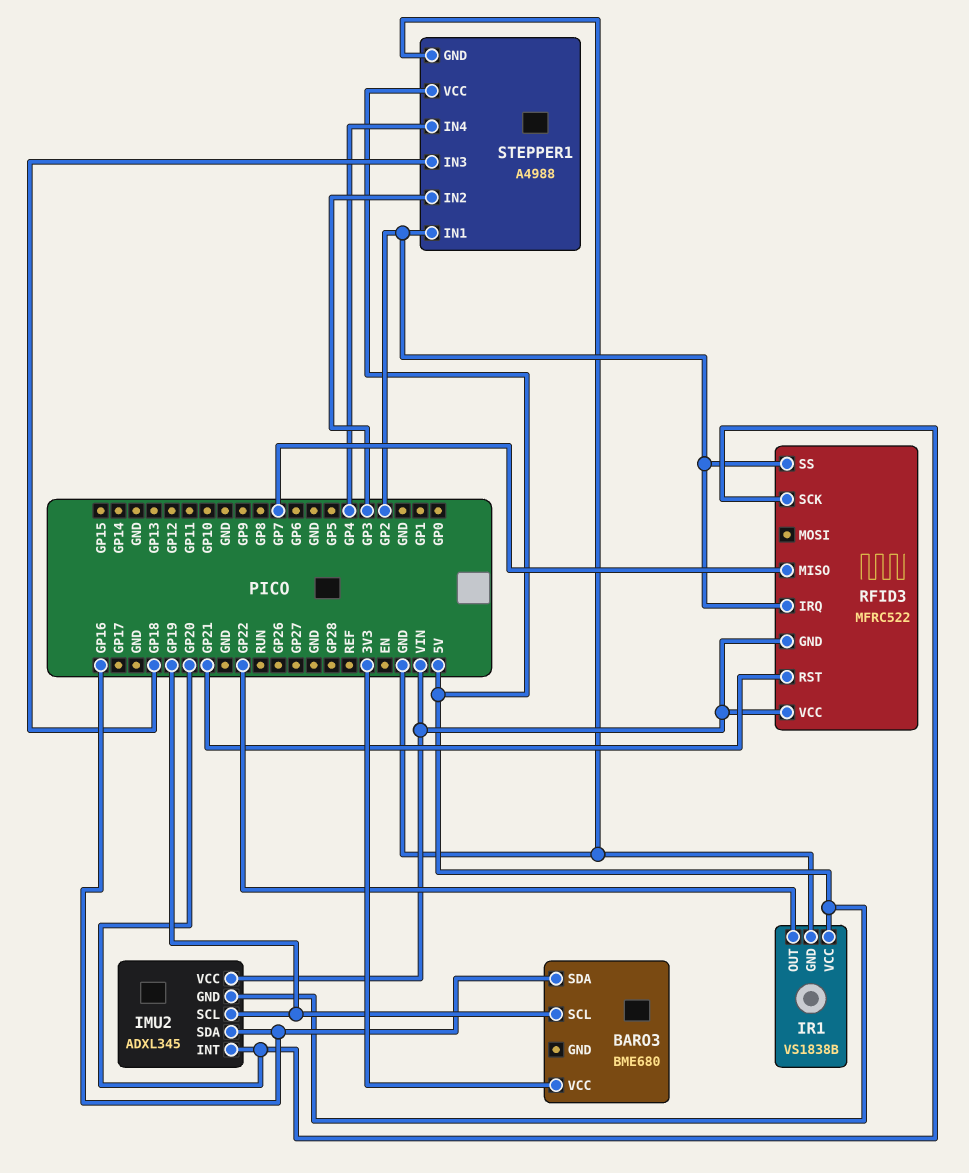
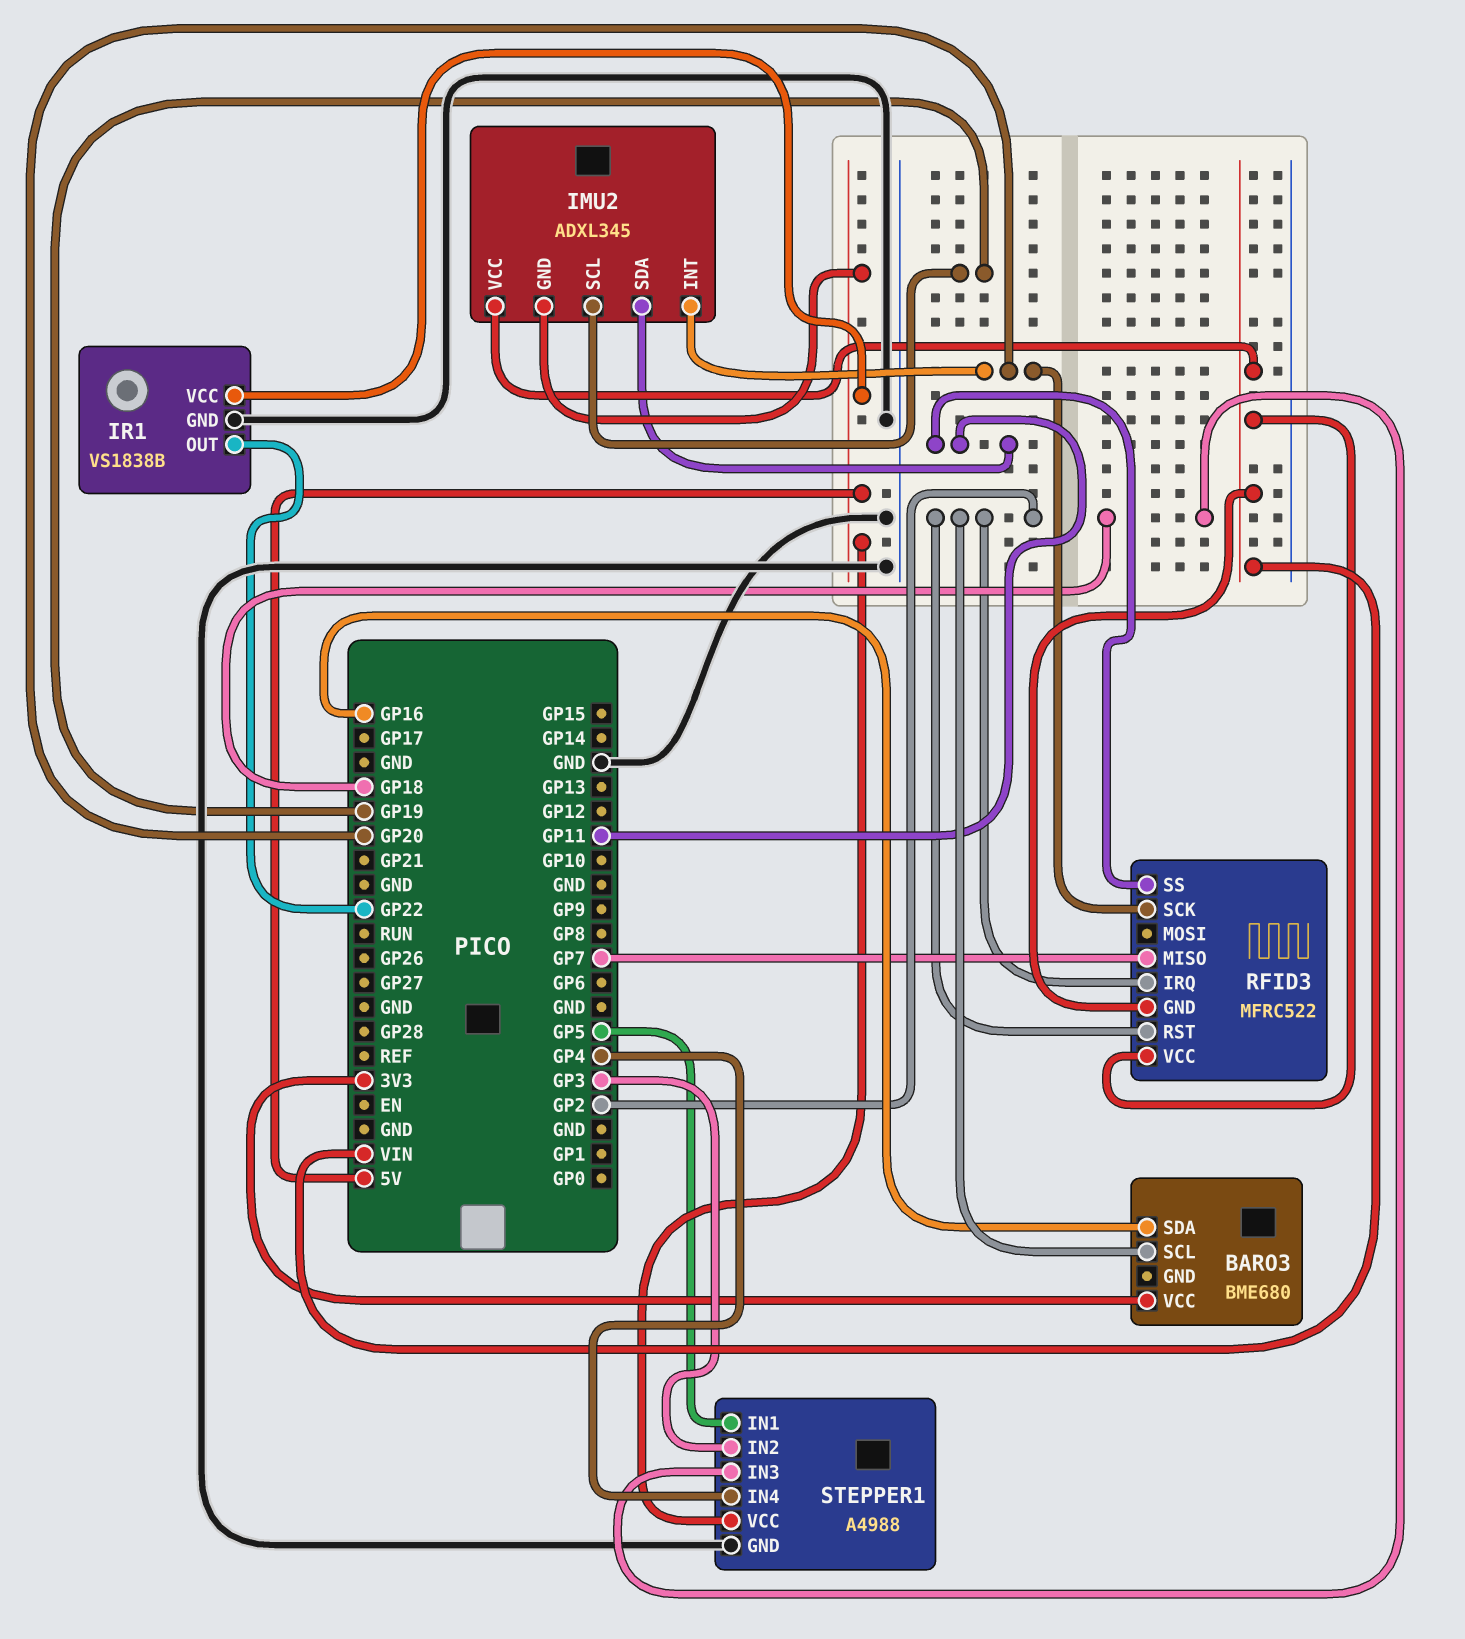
BARO3 pin SCL: GP19 -> GP2
IMU2 pin SDA: GP16 -> GP11
RFID3 pin RST: GP21 -> GP2
RFID3 pin SS: GP2 -> GP11
STEPPER1 pin IN1: GP2 -> GP5

